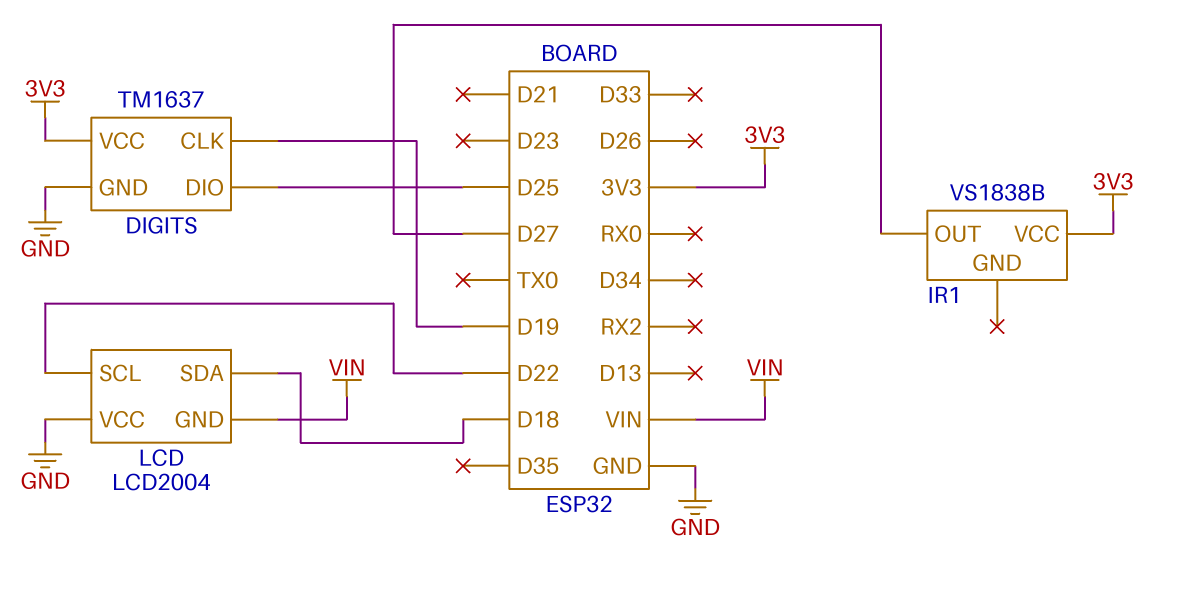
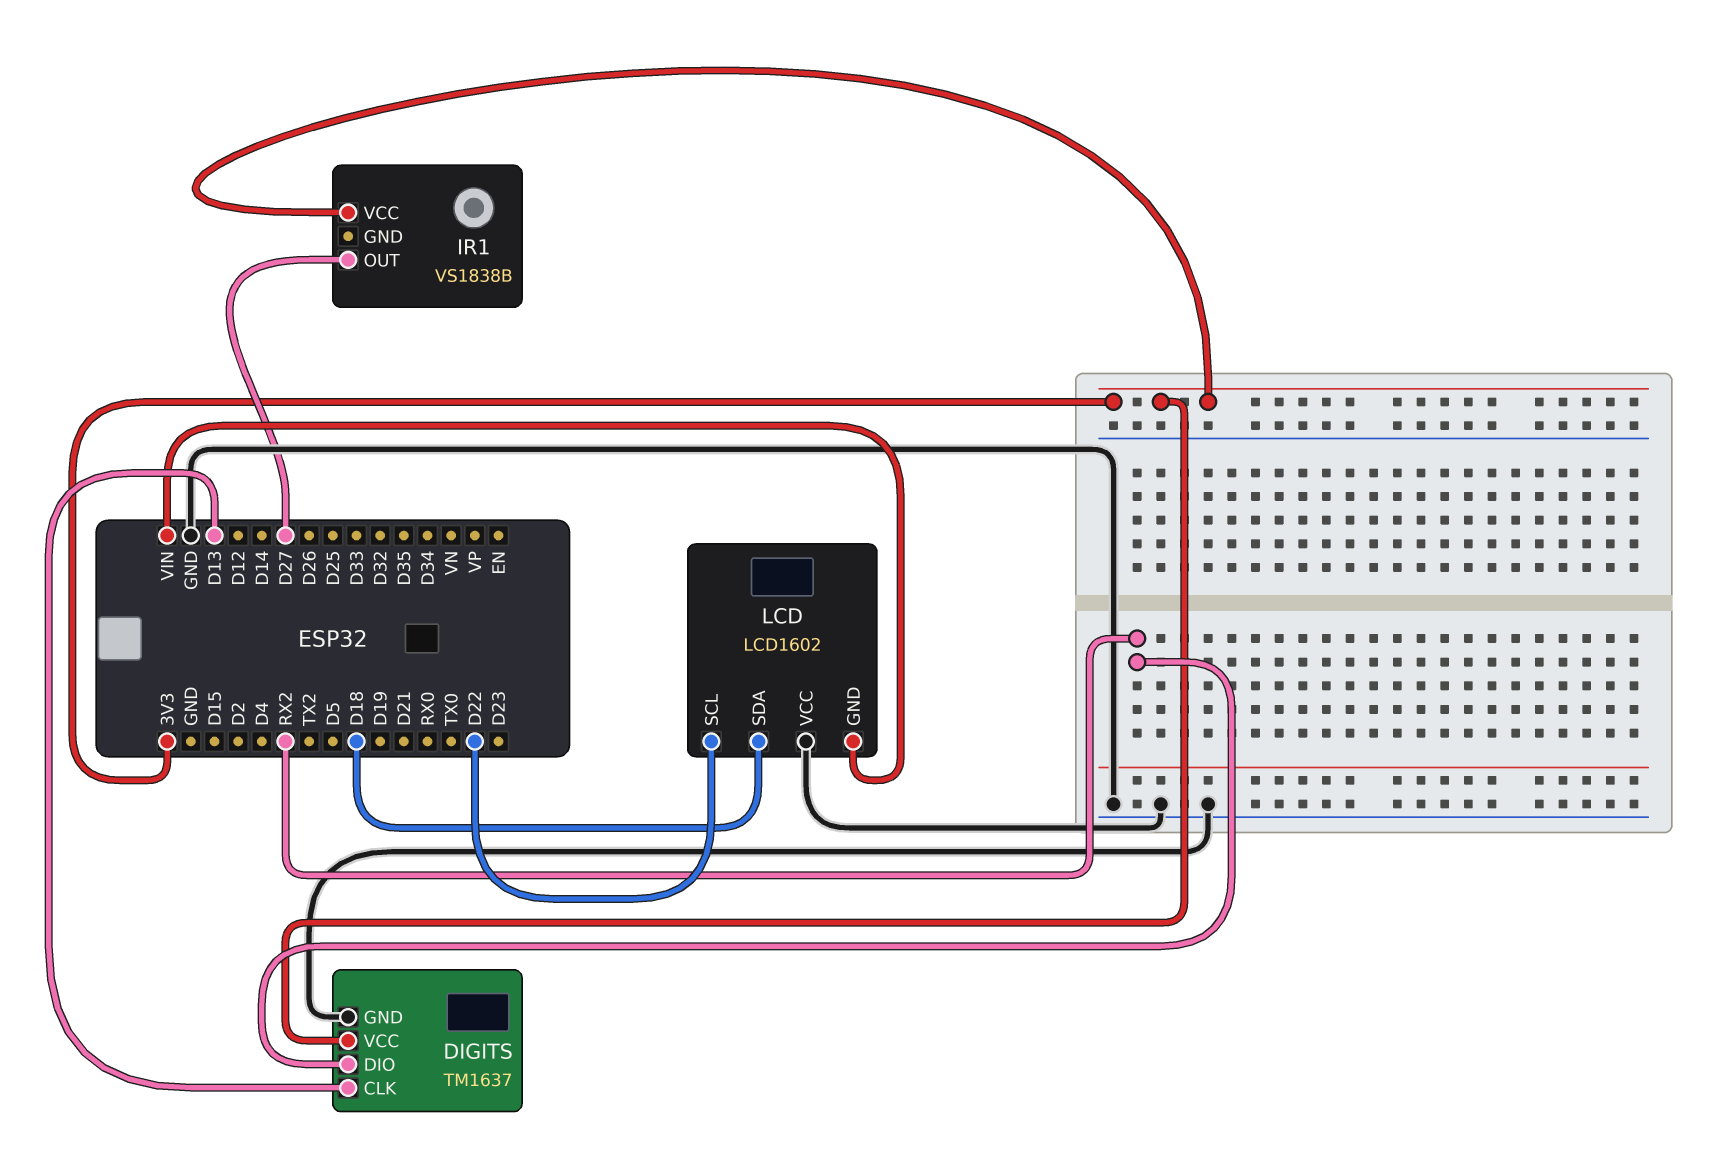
DIGITS pin CLK: D19 -> D13
DIGITS pin DIO: D25 -> RX2
LCD: LCD2004 -> LCD1602

